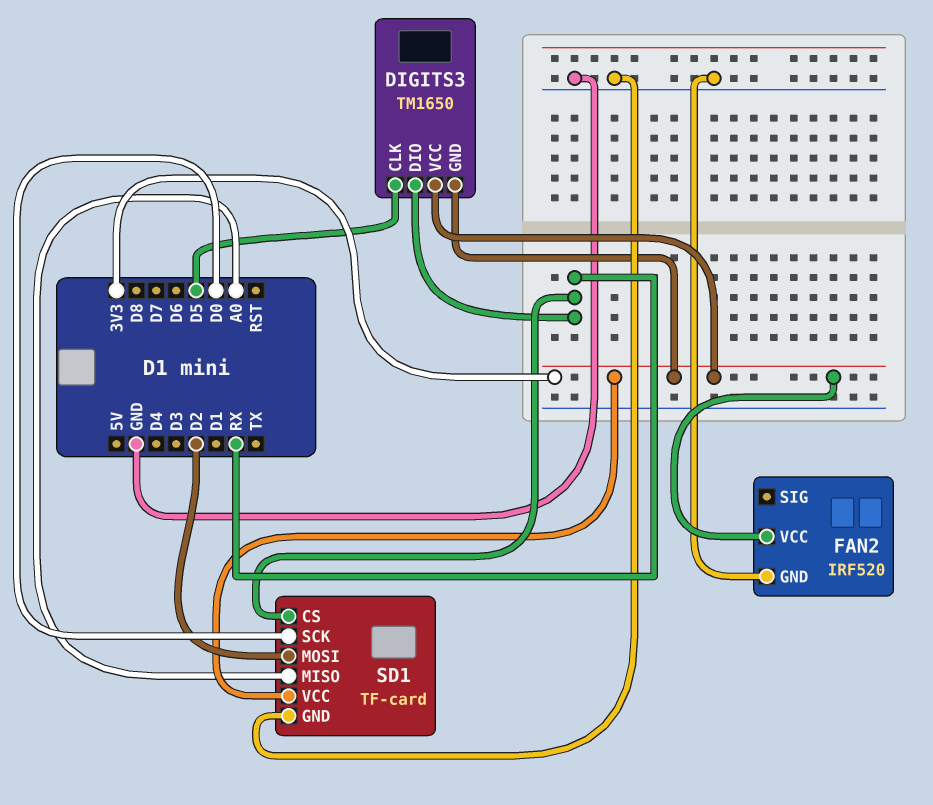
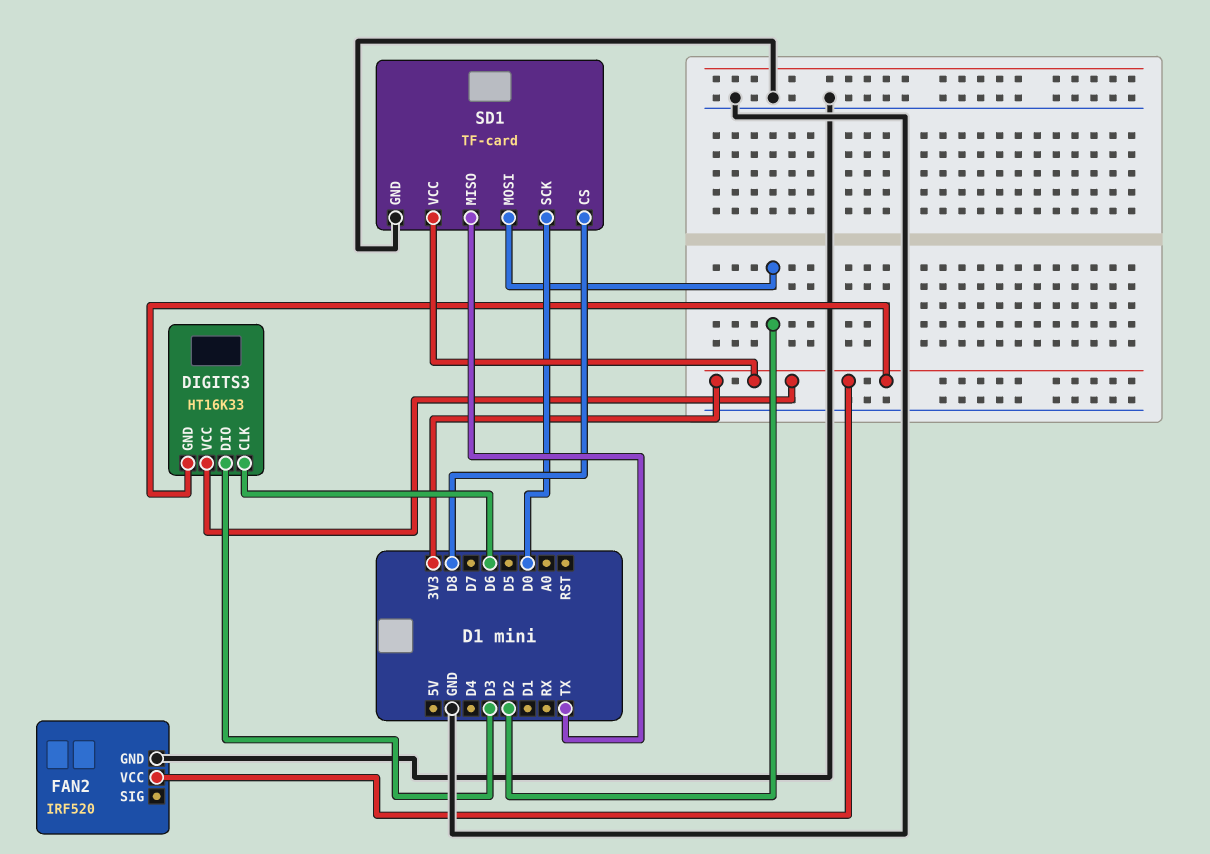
DIGITS3: TM1650 -> HT16K33
DIGITS3 pin CLK: D5 -> D6
DIGITS3 pin DIO: RX -> D3
SD1 pin CS: RX -> D8
SD1 pin MISO: A0 -> TX

